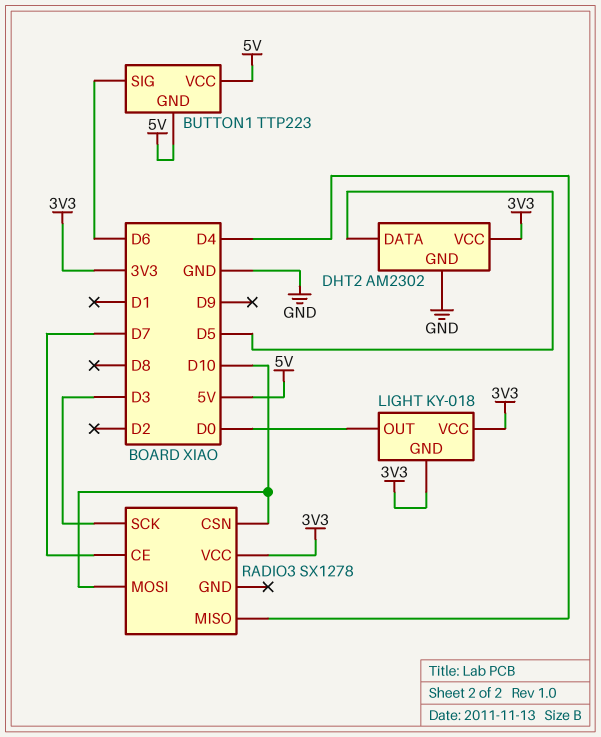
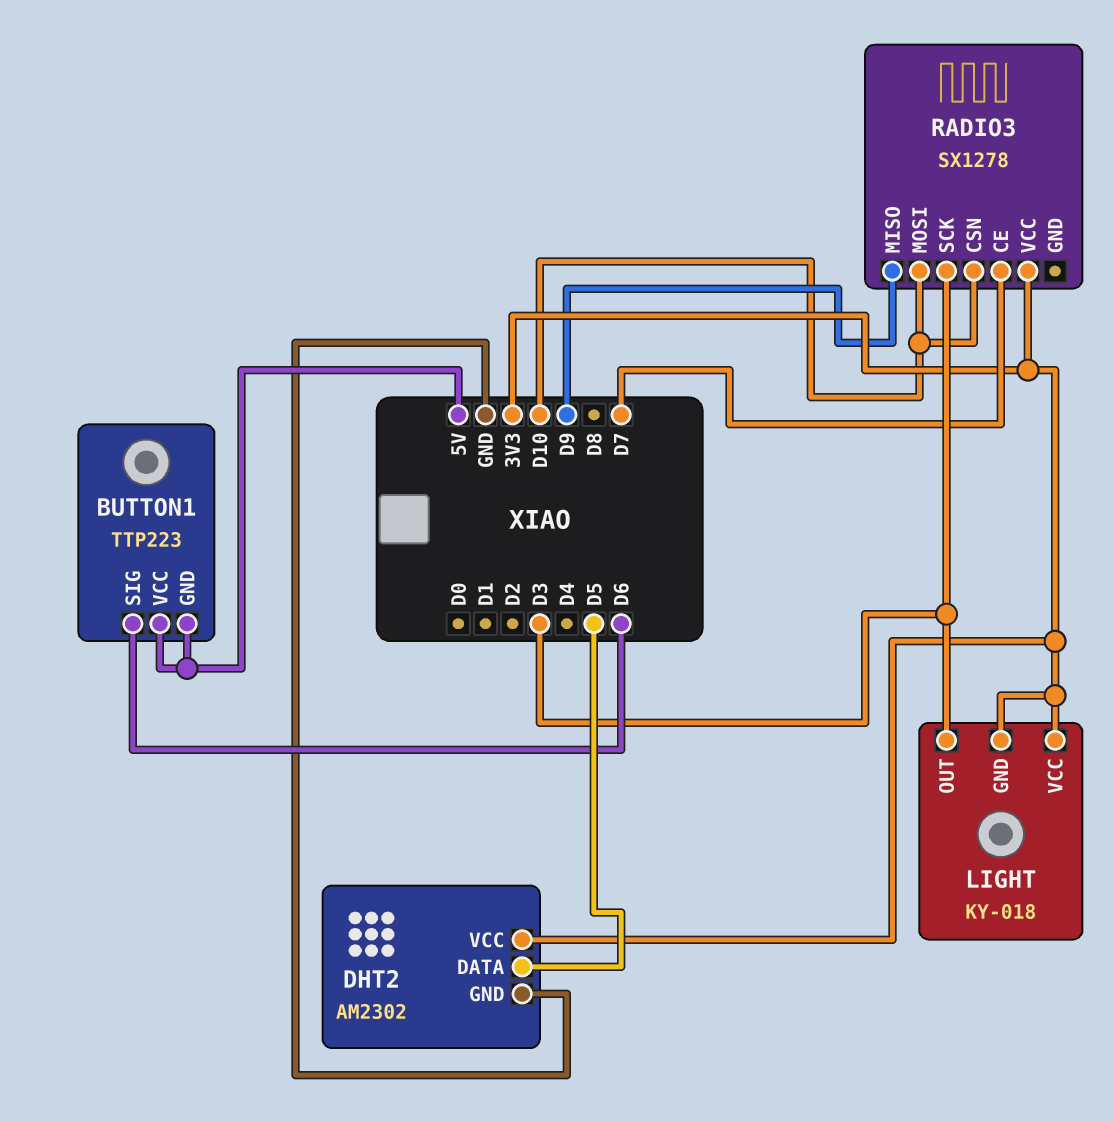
LIGHT pin OUT: D0 -> D3
RADIO3 pin MISO: D4 -> D9

